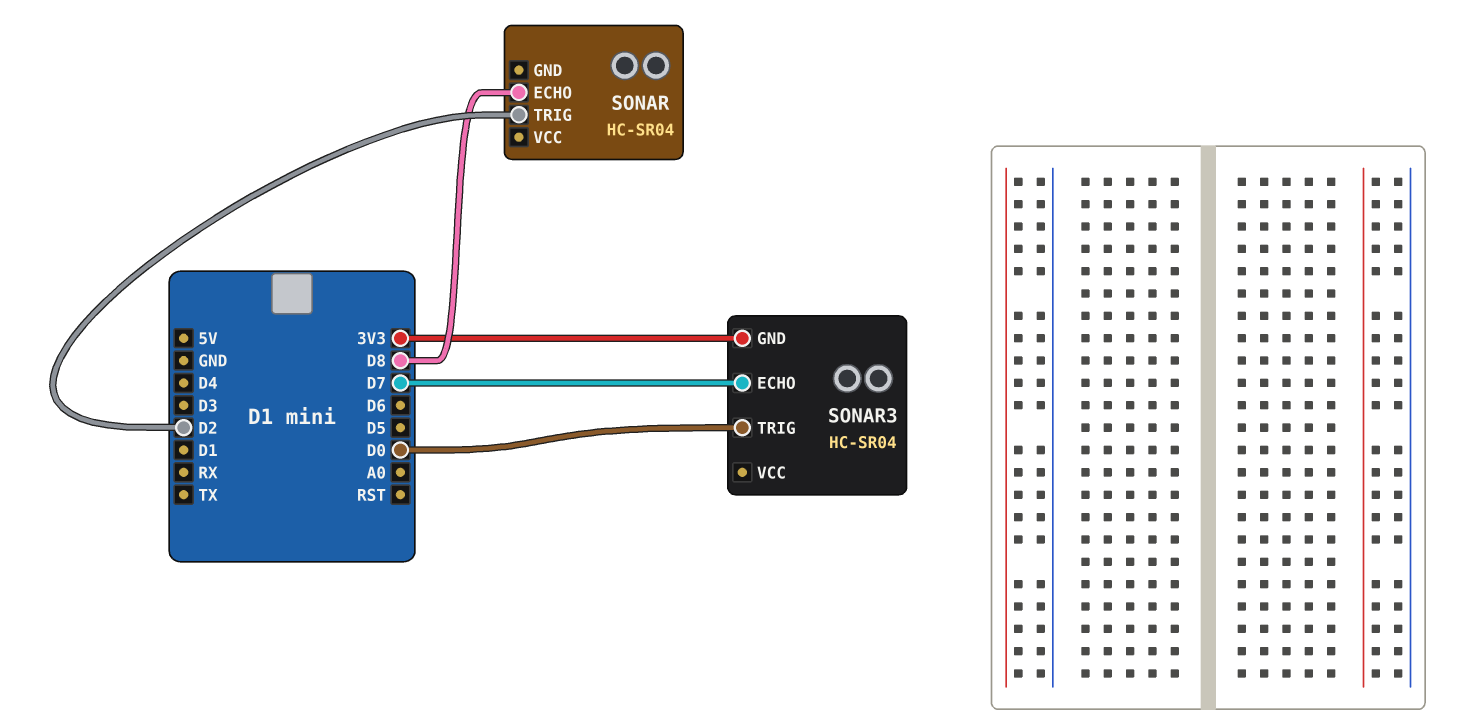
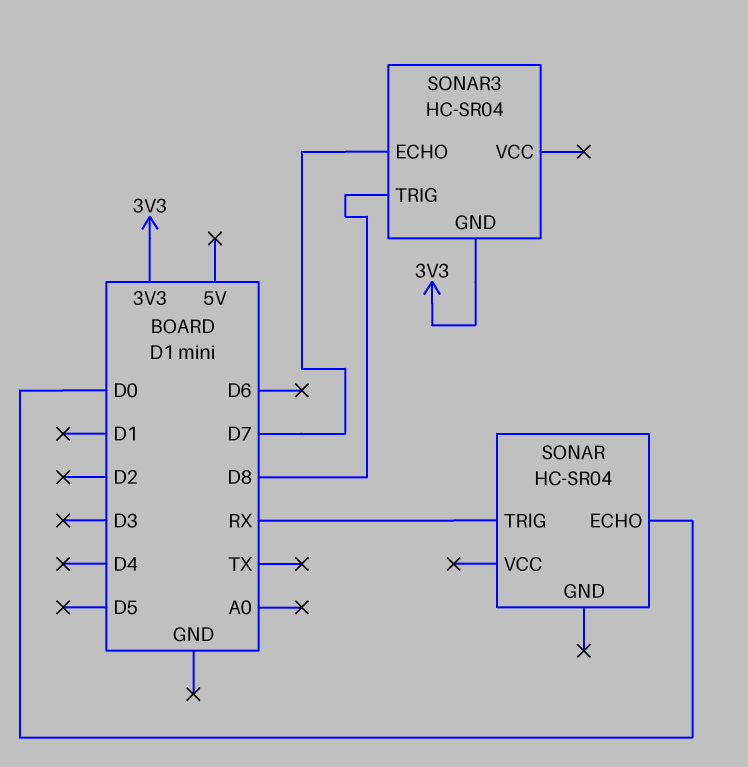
SONAR pin ECHO: D8 -> D0
SONAR pin TRIG: D2 -> RX
SONAR3 pin TRIG: D0 -> D8

